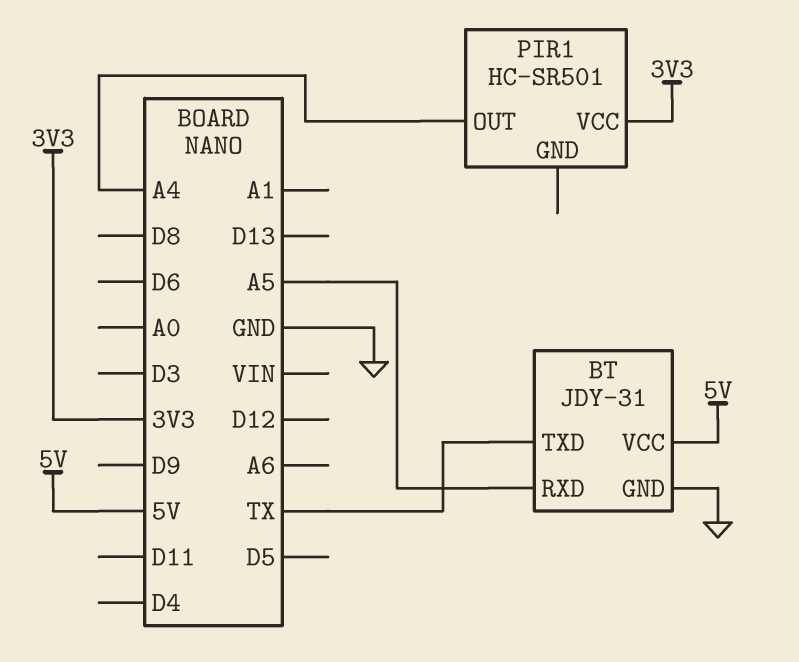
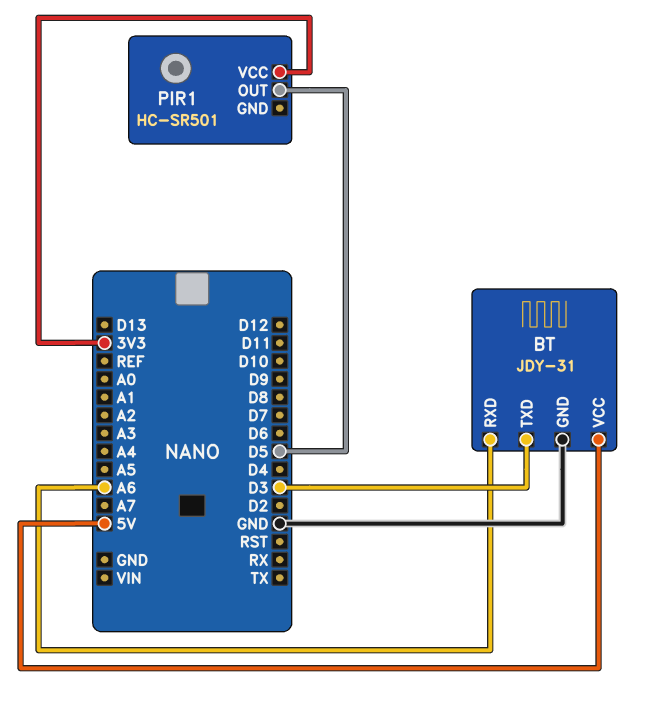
BT pin RXD: A5 -> A6
BT pin TXD: TX -> D3
PIR1 pin OUT: A4 -> D5

